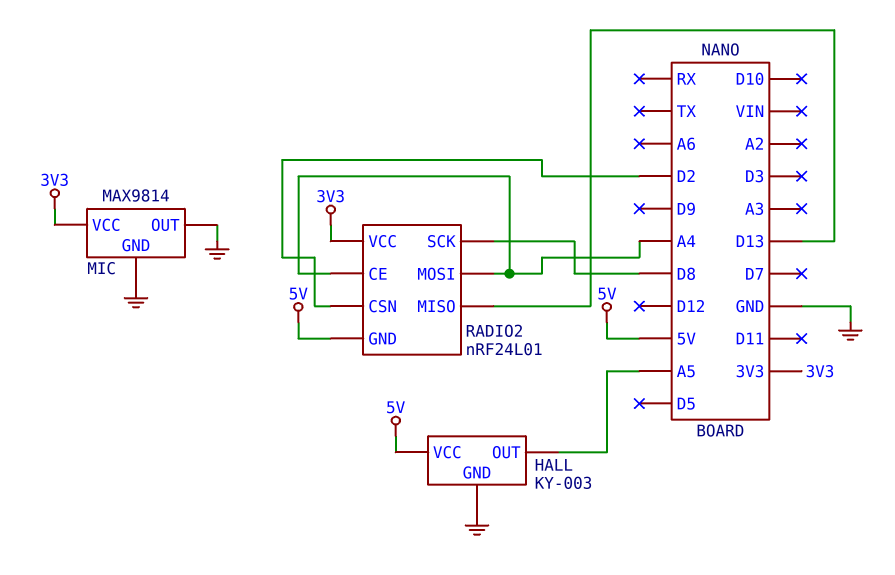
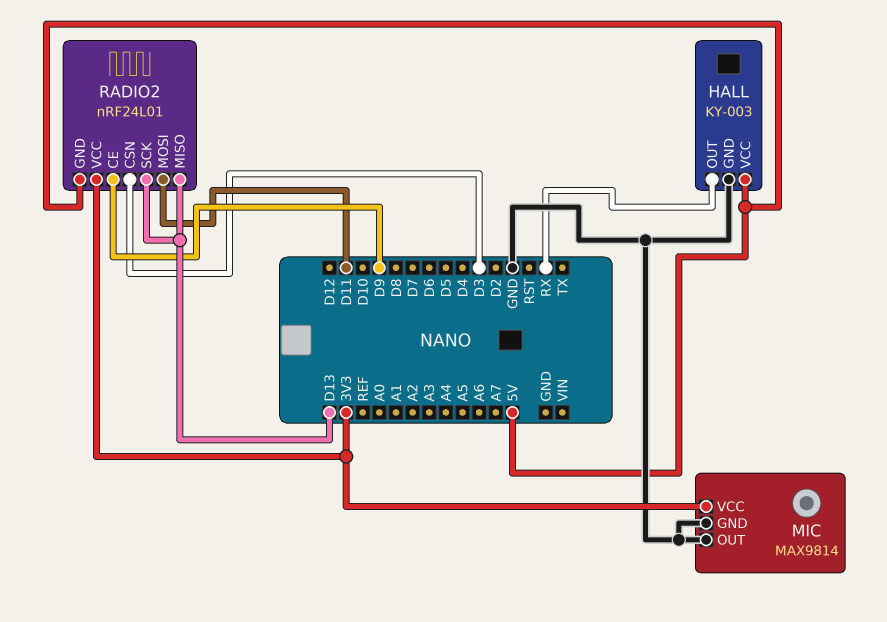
HALL pin OUT: A5 -> RX
RADIO2 pin CE: A4 -> D9
RADIO2 pin CSN: D2 -> D3
RADIO2 pin MOSI: A4 -> D11
RADIO2 pin SCK: D8 -> D13

